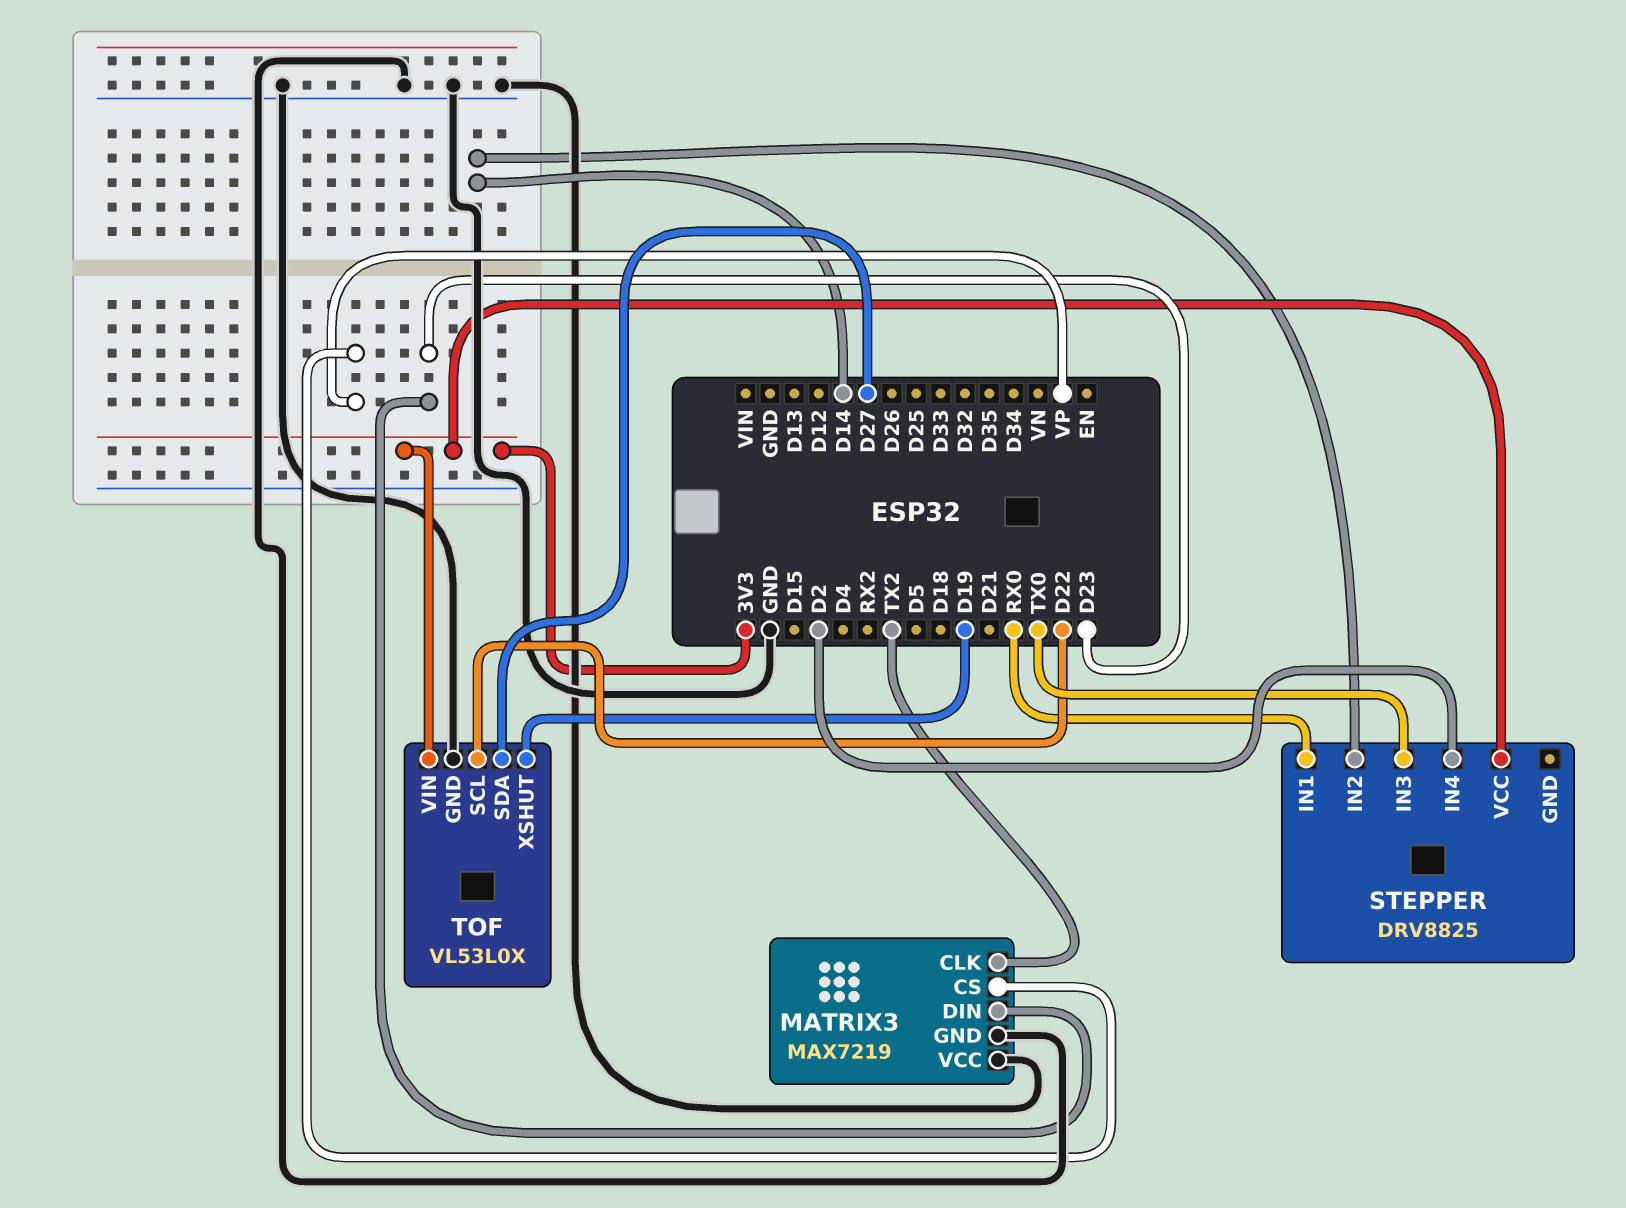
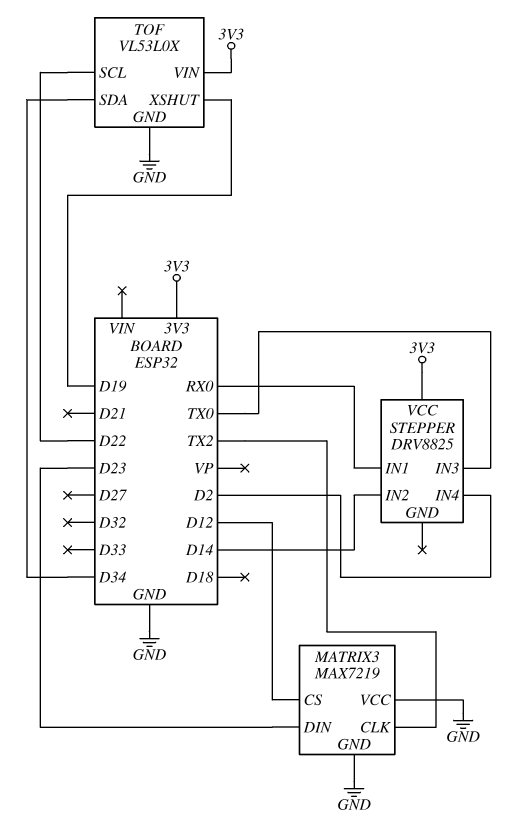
MATRIX3 pin CS: VP -> D12
TOF pin SDA: D27 -> D34

